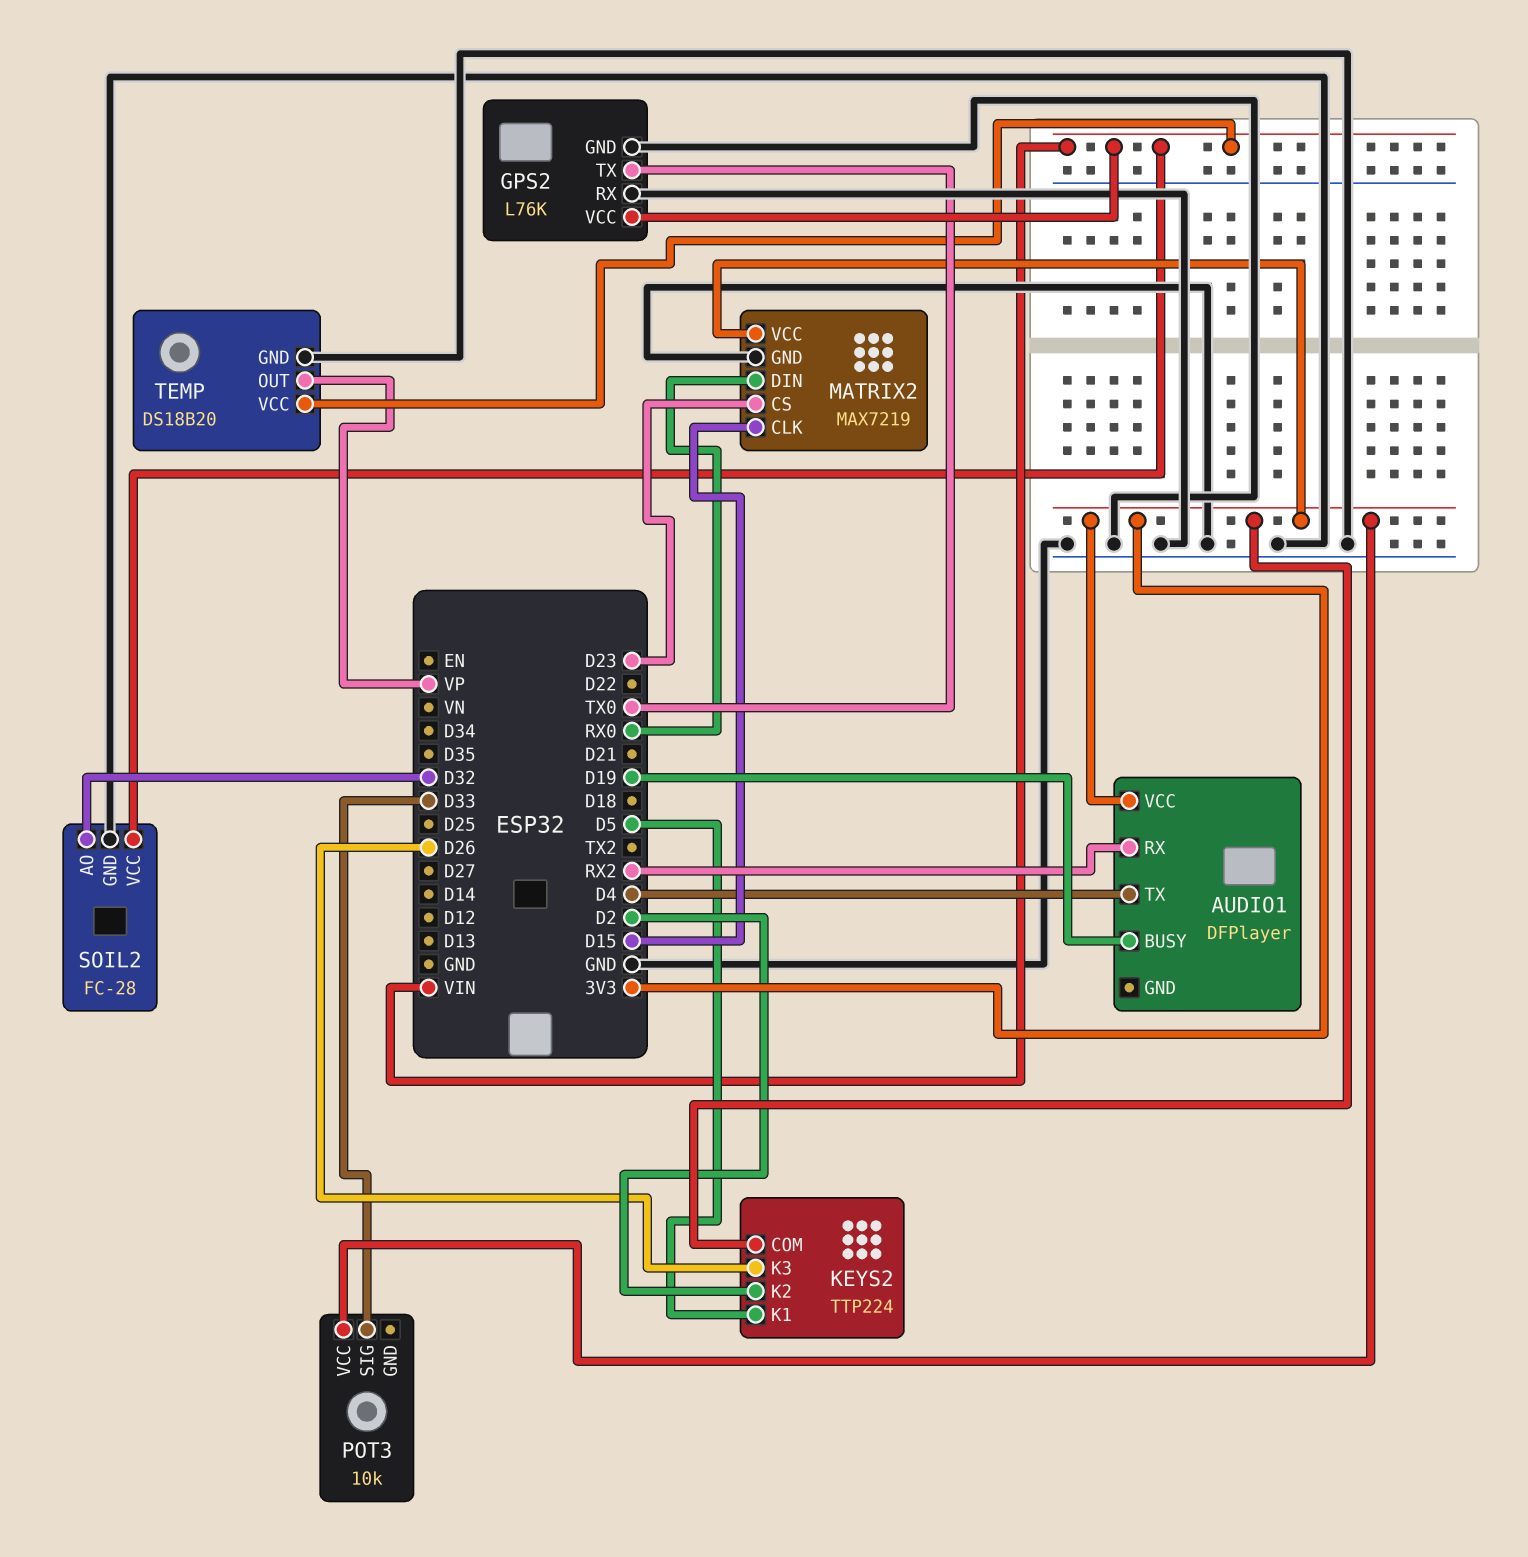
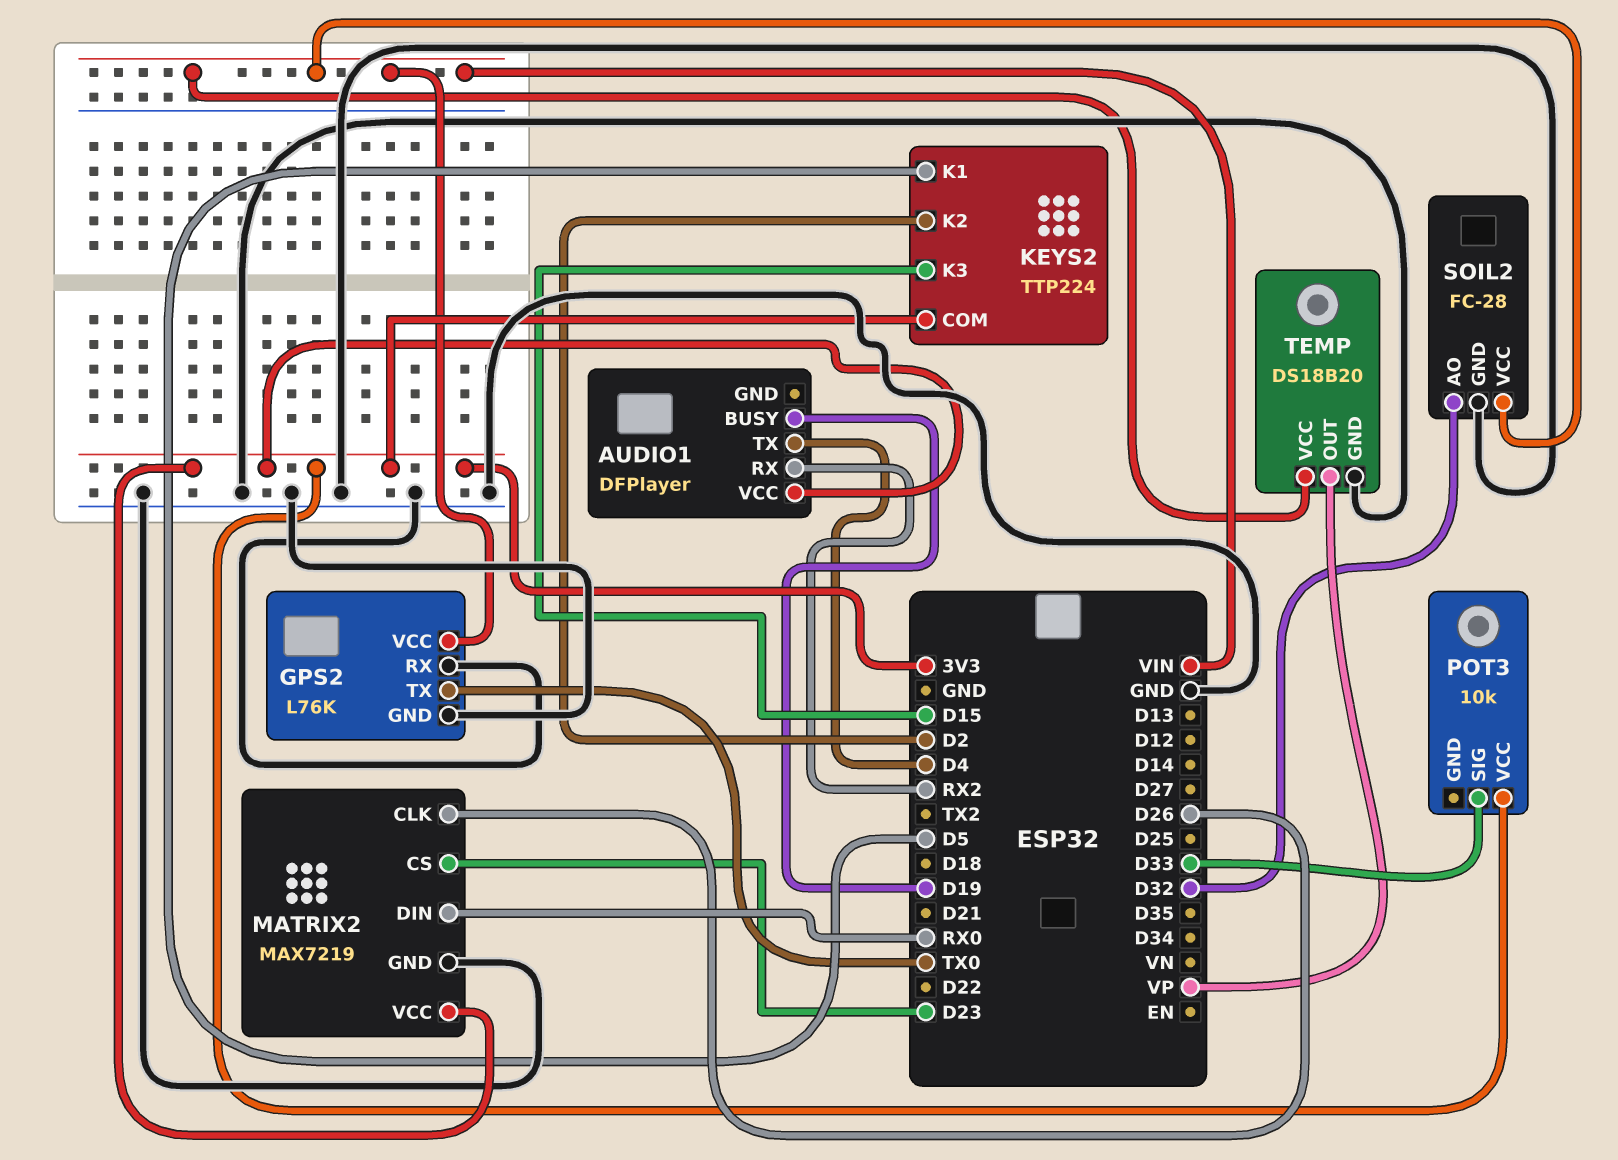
KEYS2 pin K3: D26 -> D15
MATRIX2 pin CLK: D15 -> D26

